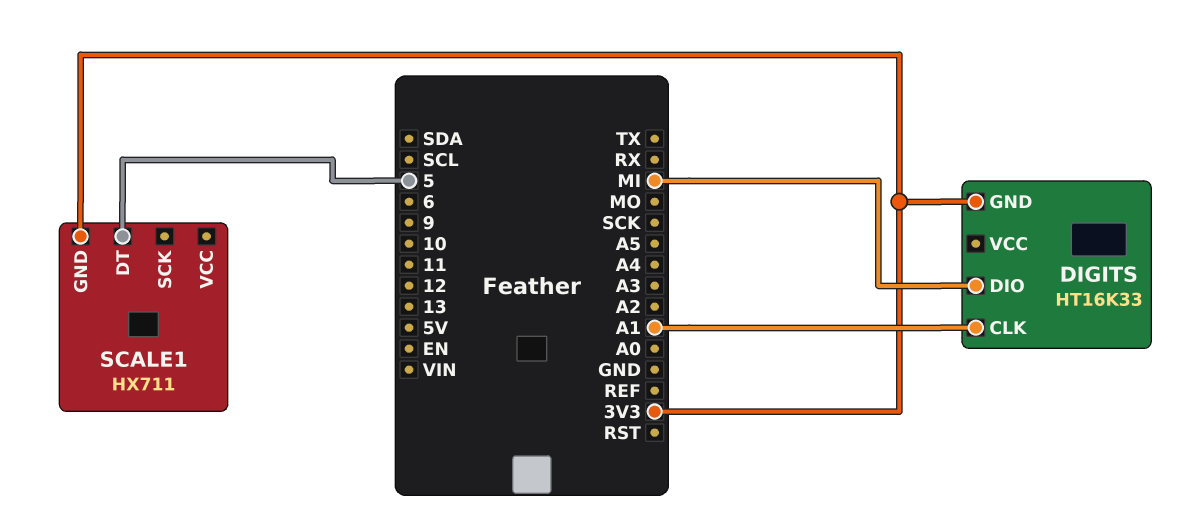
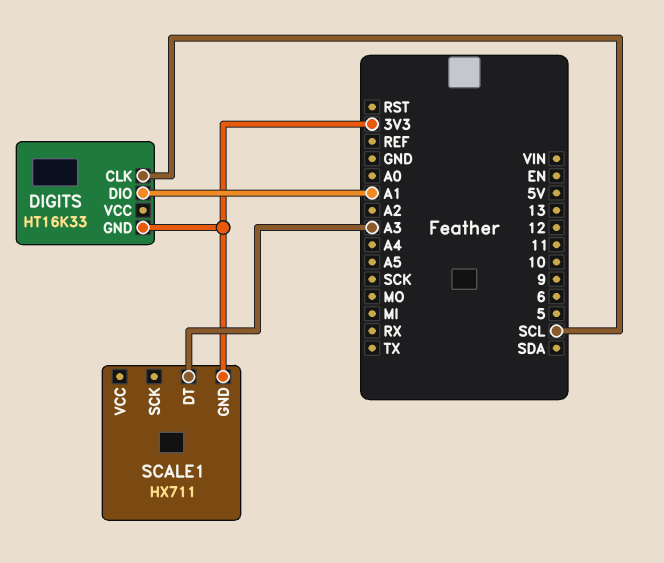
DIGITS pin CLK: A1 -> SCL
DIGITS pin DIO: MI -> A1
SCALE1 pin DT: 5 -> A3

